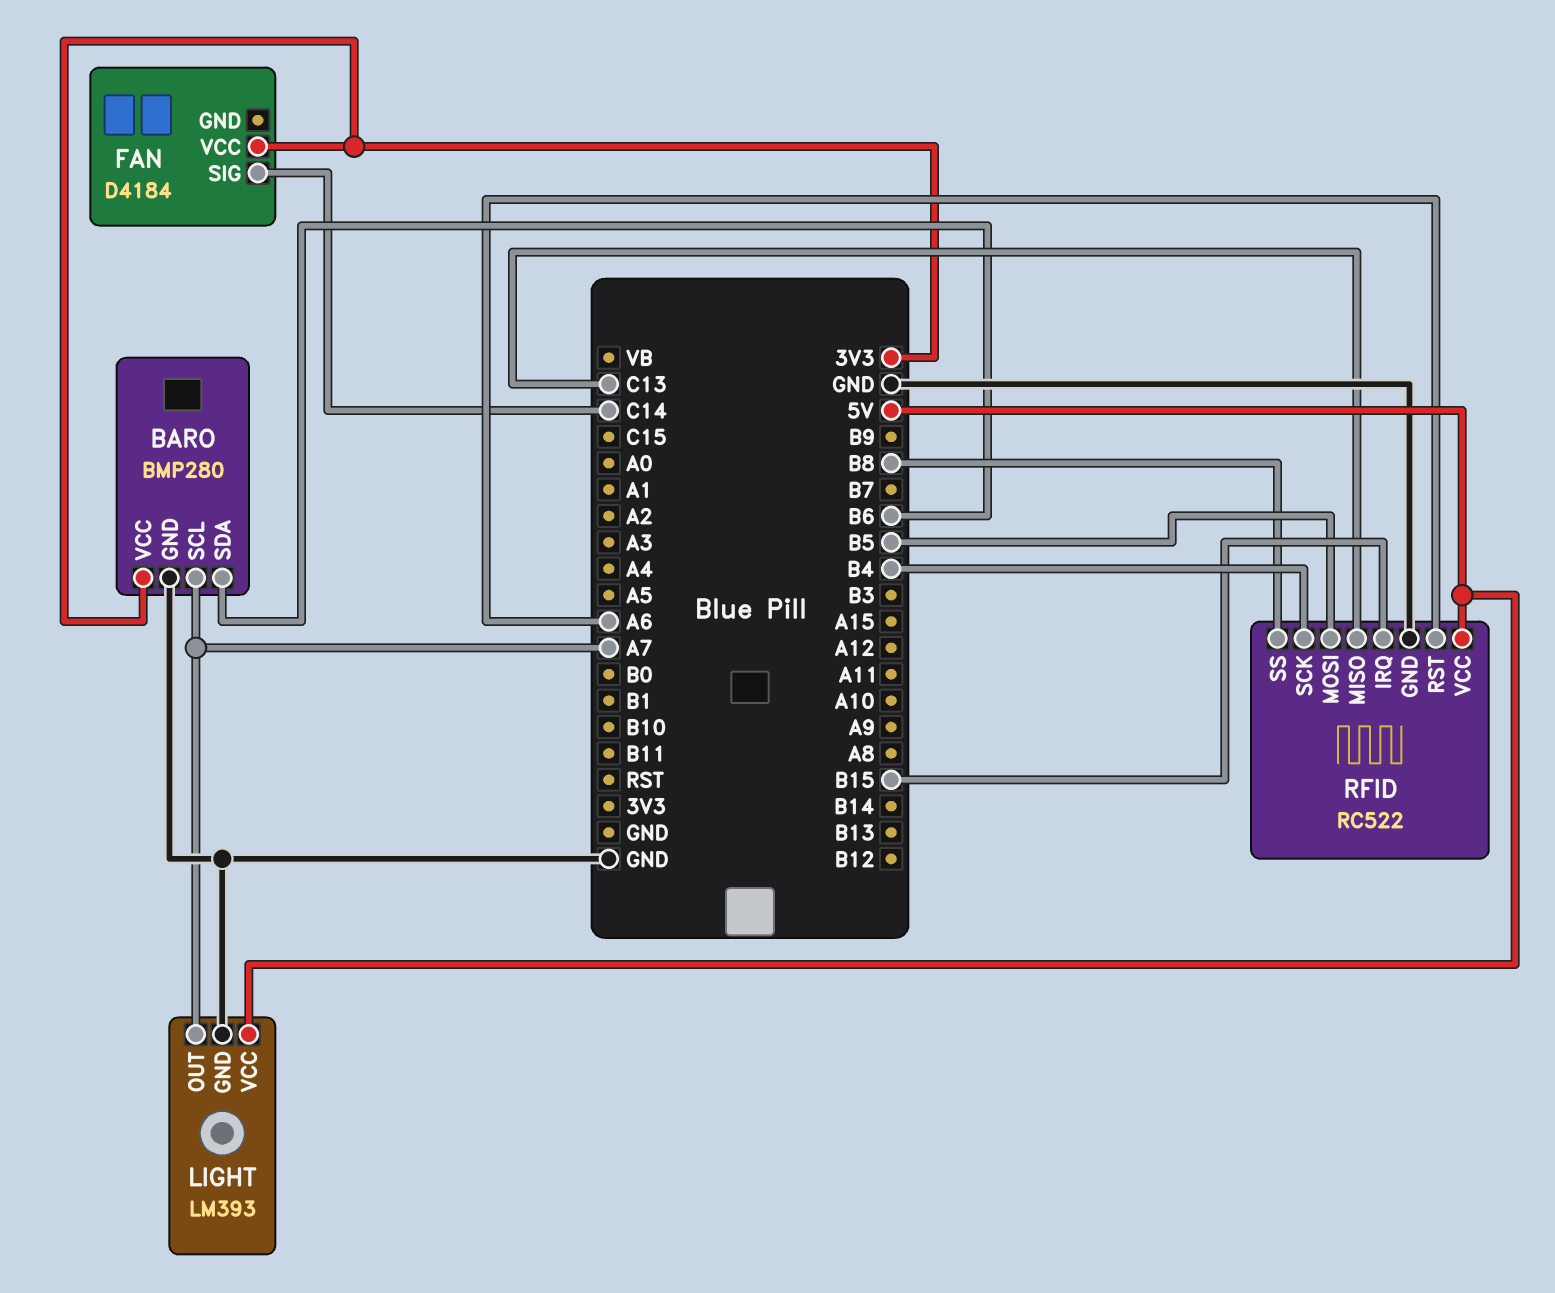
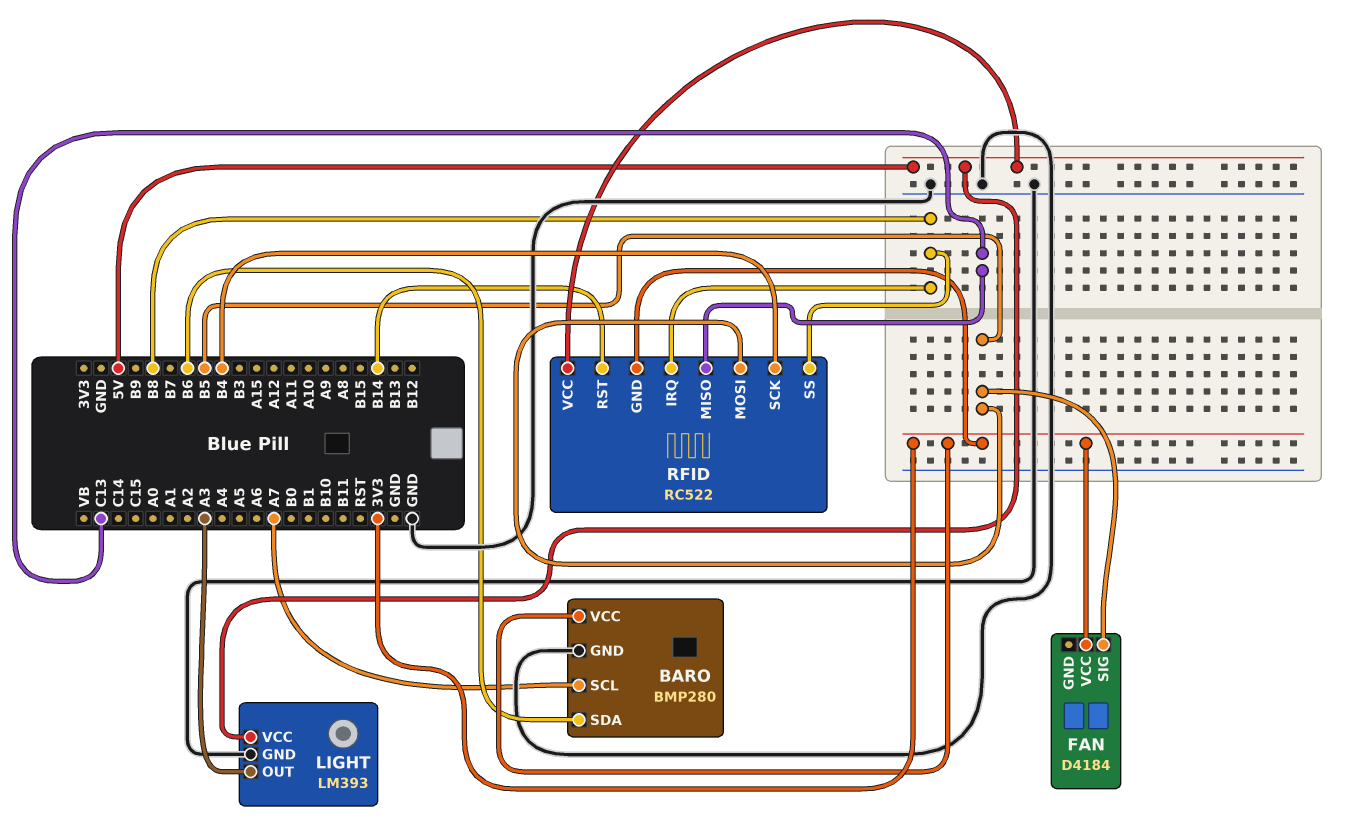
FAN pin SIG: C14 -> B5
LIGHT pin OUT: A7 -> A3
RFID pin GND: GND -> 3V3
RFID pin IRQ: B15 -> B8
RFID pin RST: A6 -> B14

